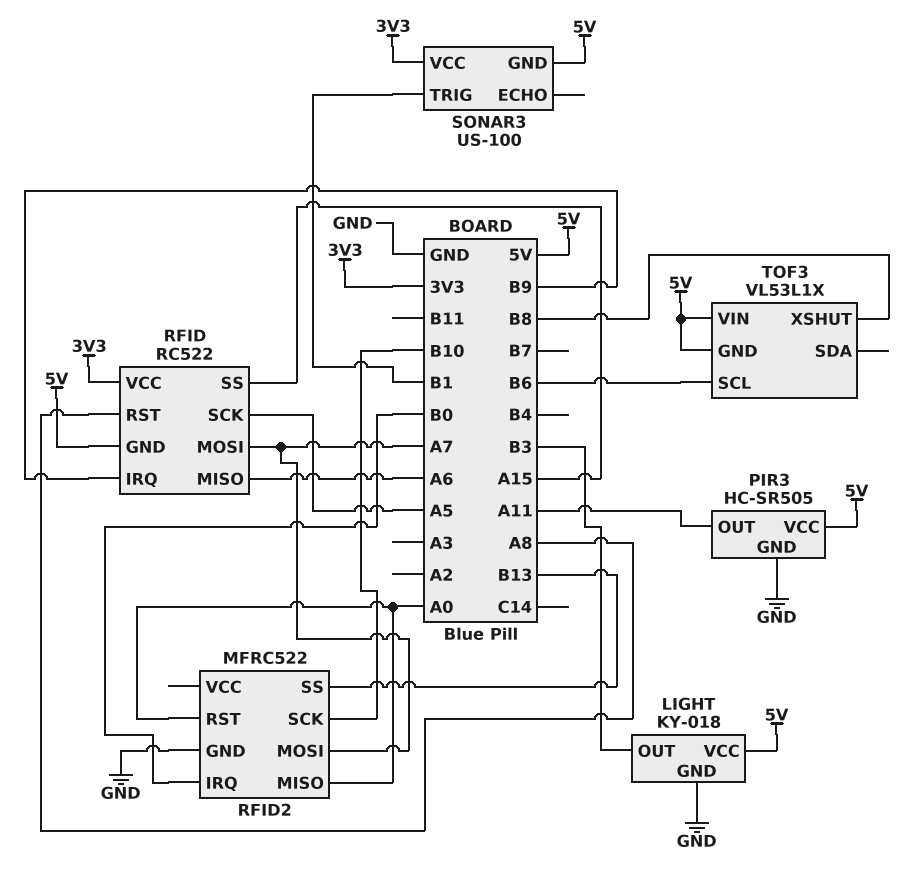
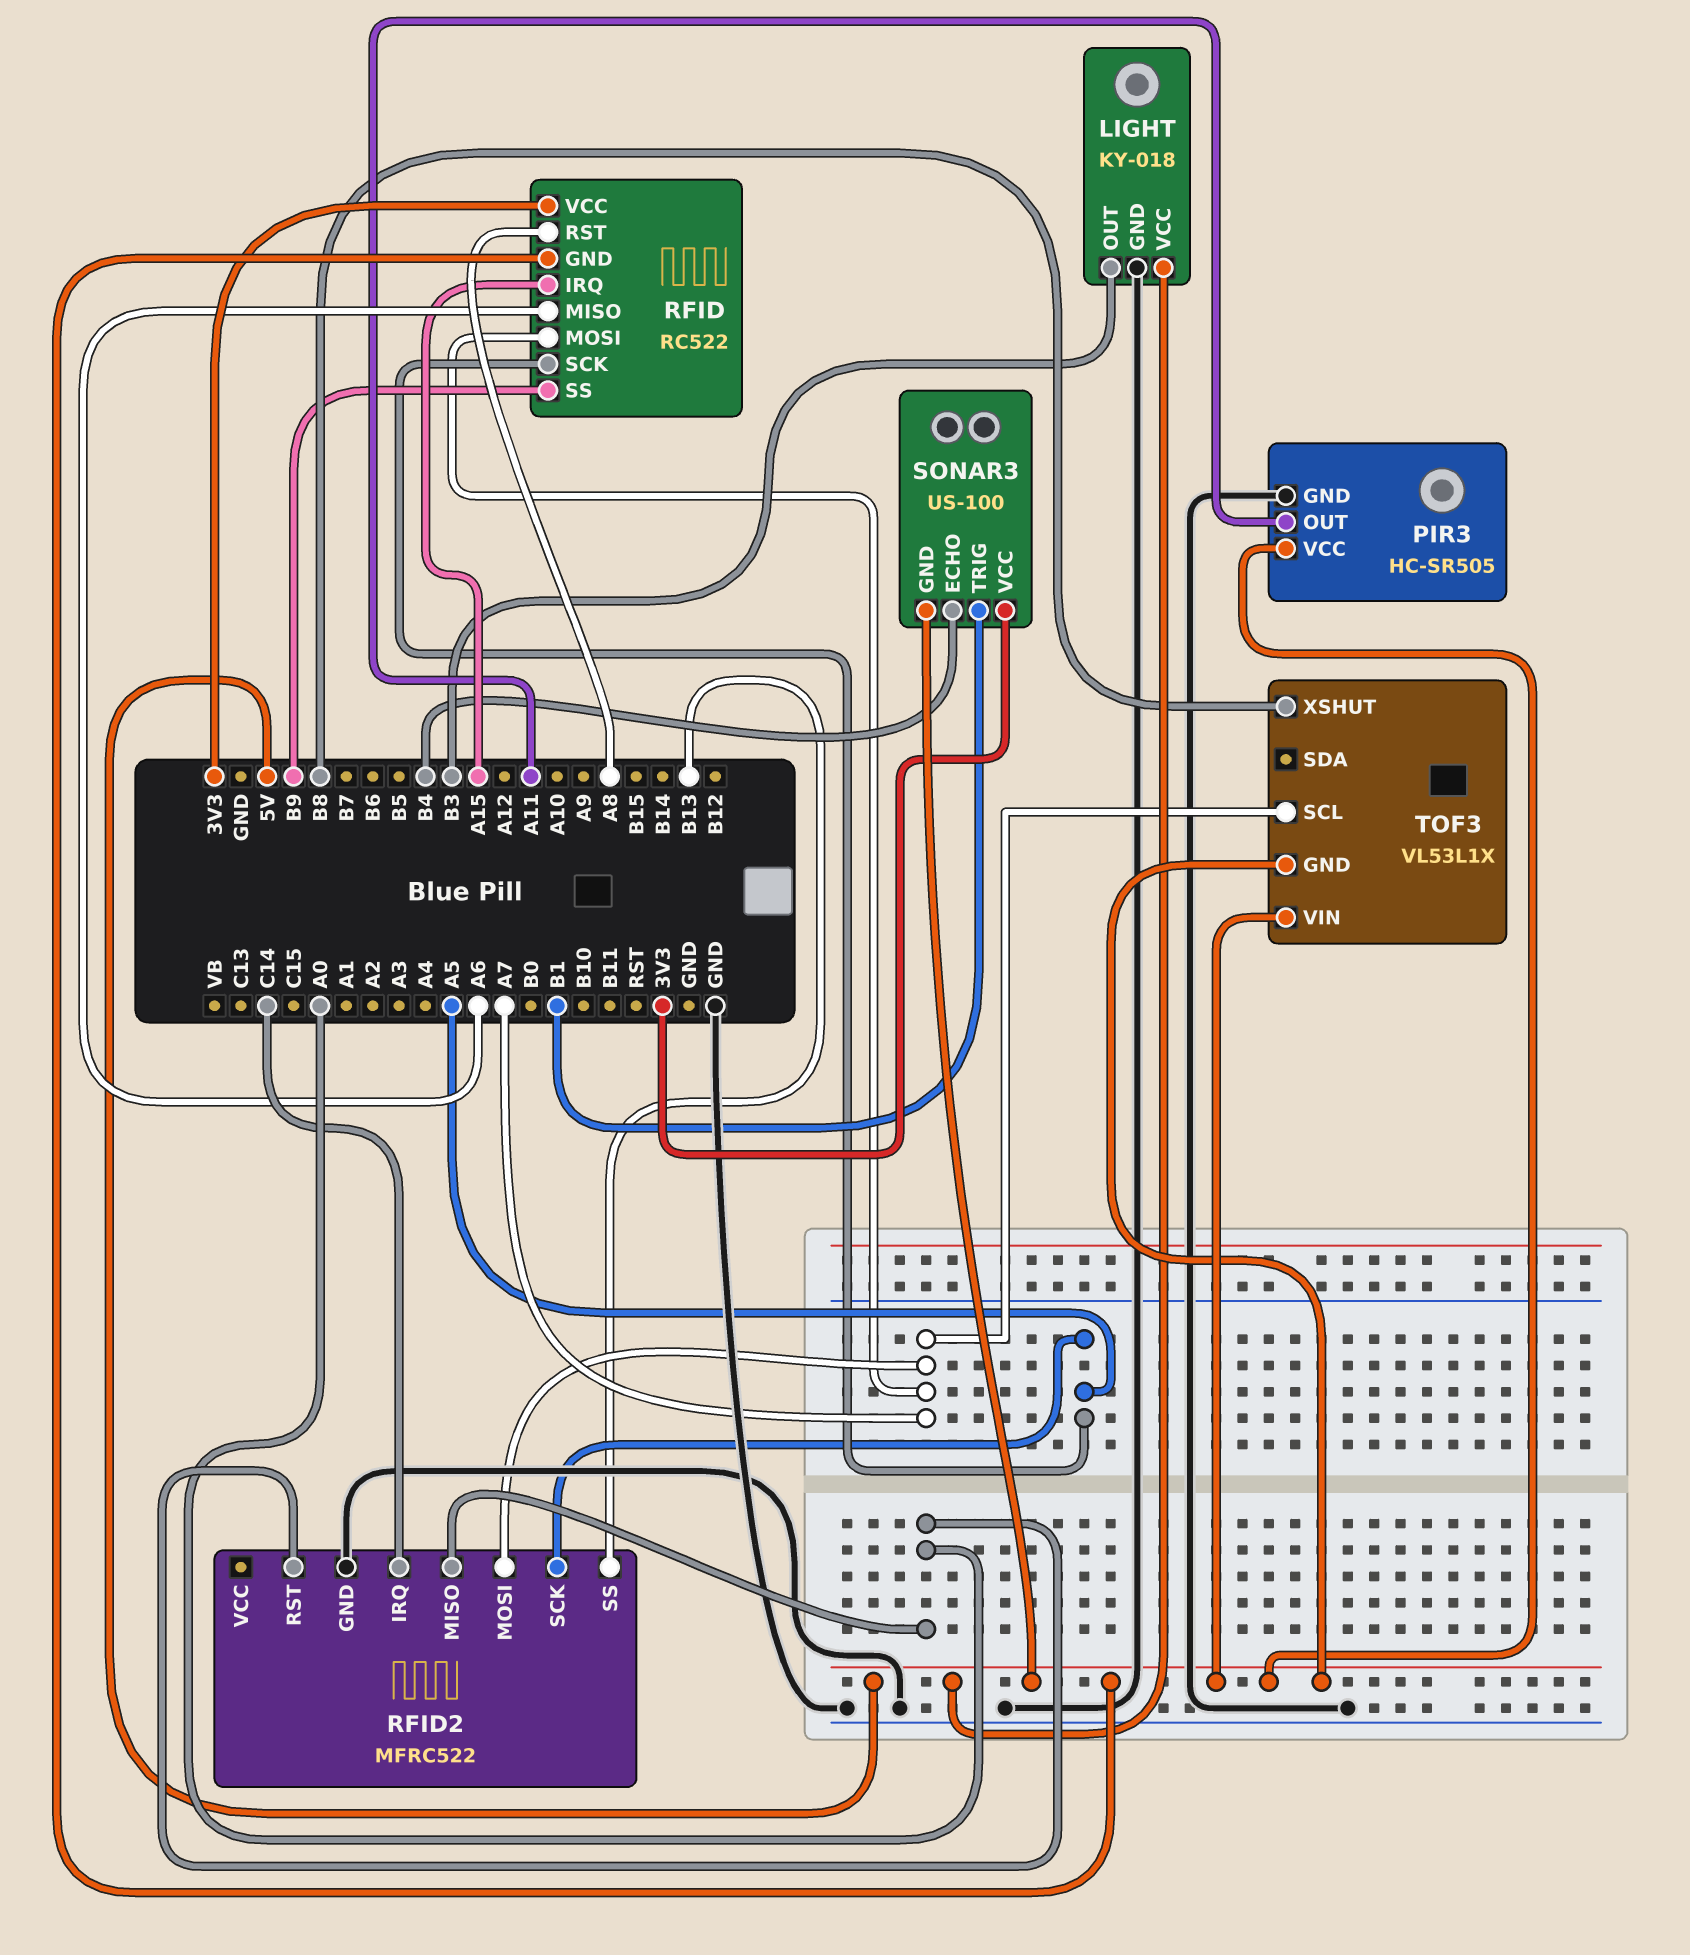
RFID pin IRQ: B9 -> A15
RFID pin SS: A15 -> B9
RFID2 pin IRQ: B0 -> C14
RFID2 pin SCK: B10 -> A5
SONAR3 pin ECHO: none -> B4
TOF3 pin SCL: B6 -> A7

